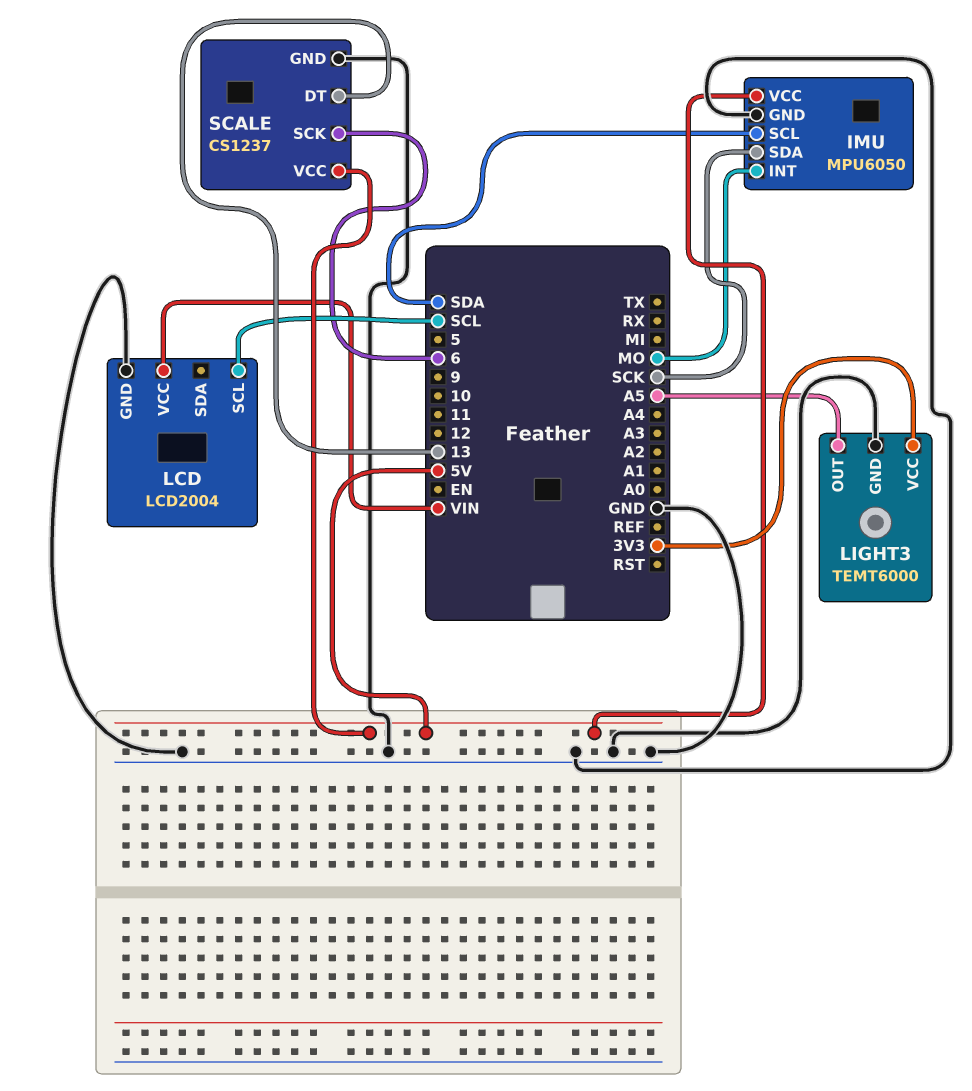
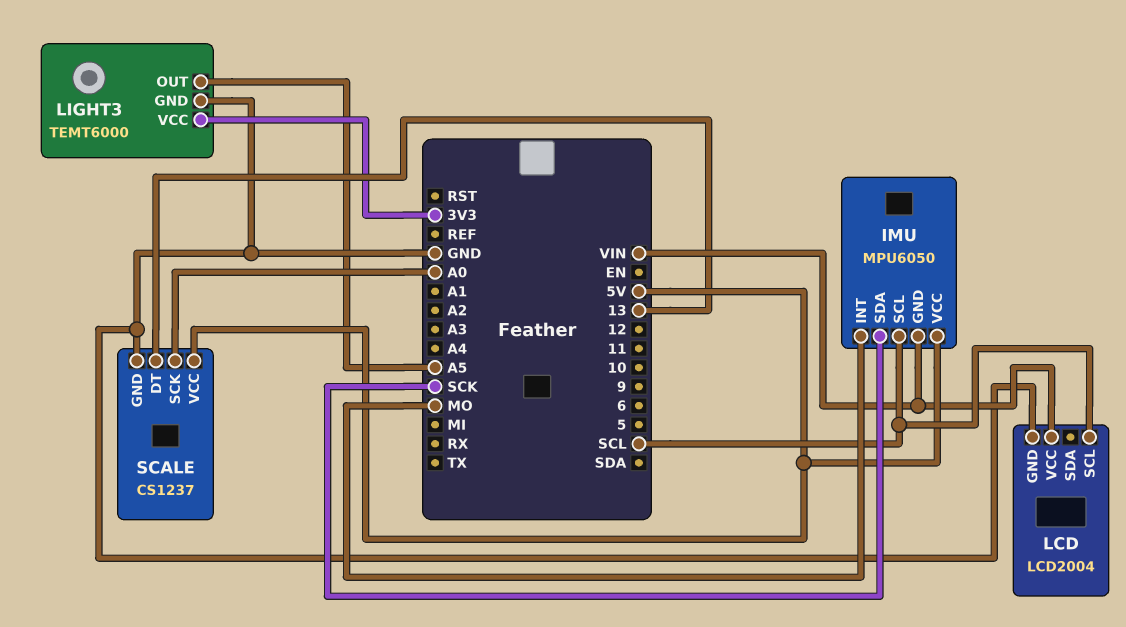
IMU pin GND: GND -> VIN
IMU pin SCL: SDA -> SCL
SCALE pin SCK: 6 -> A0

